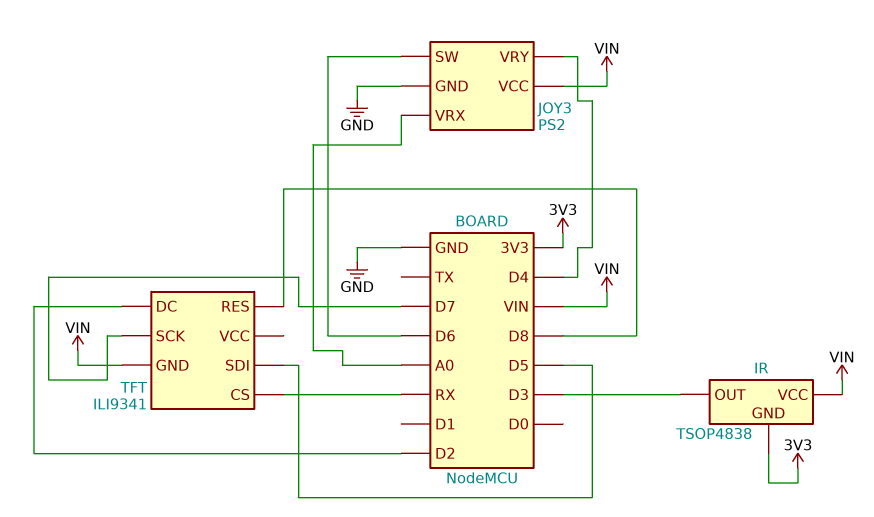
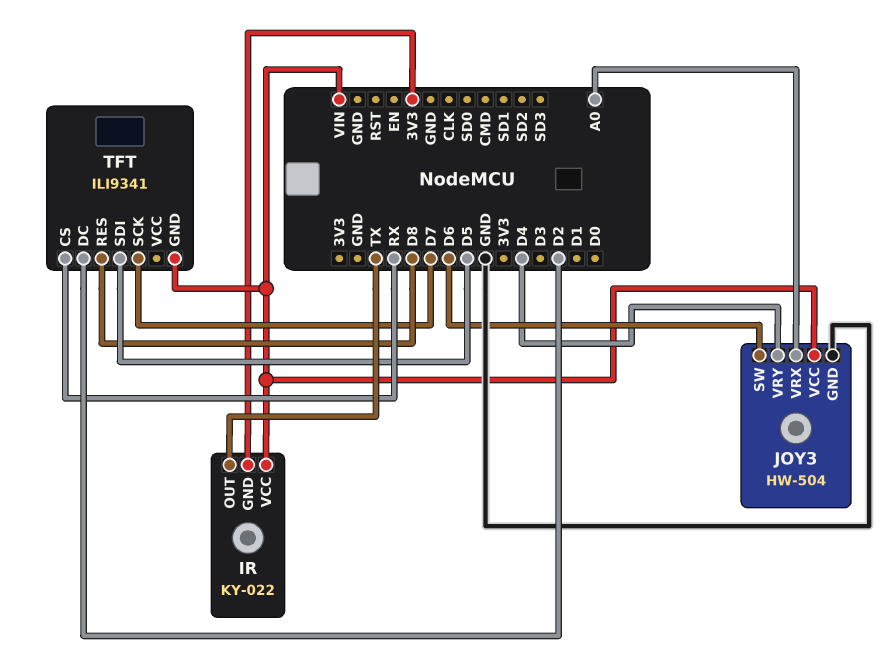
IR: TSOP4838 -> KY-022
IR pin OUT: D3 -> TX
JOY3: PS2 -> HW-504

